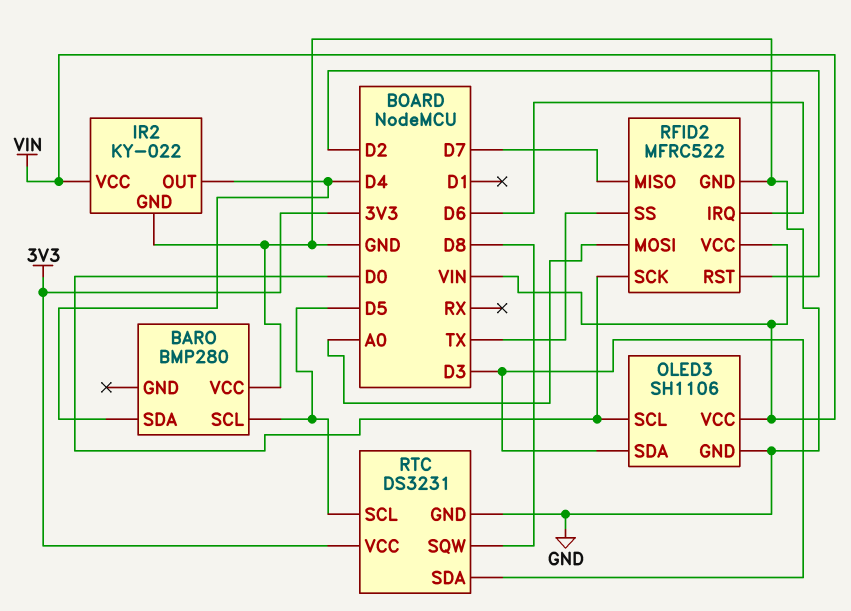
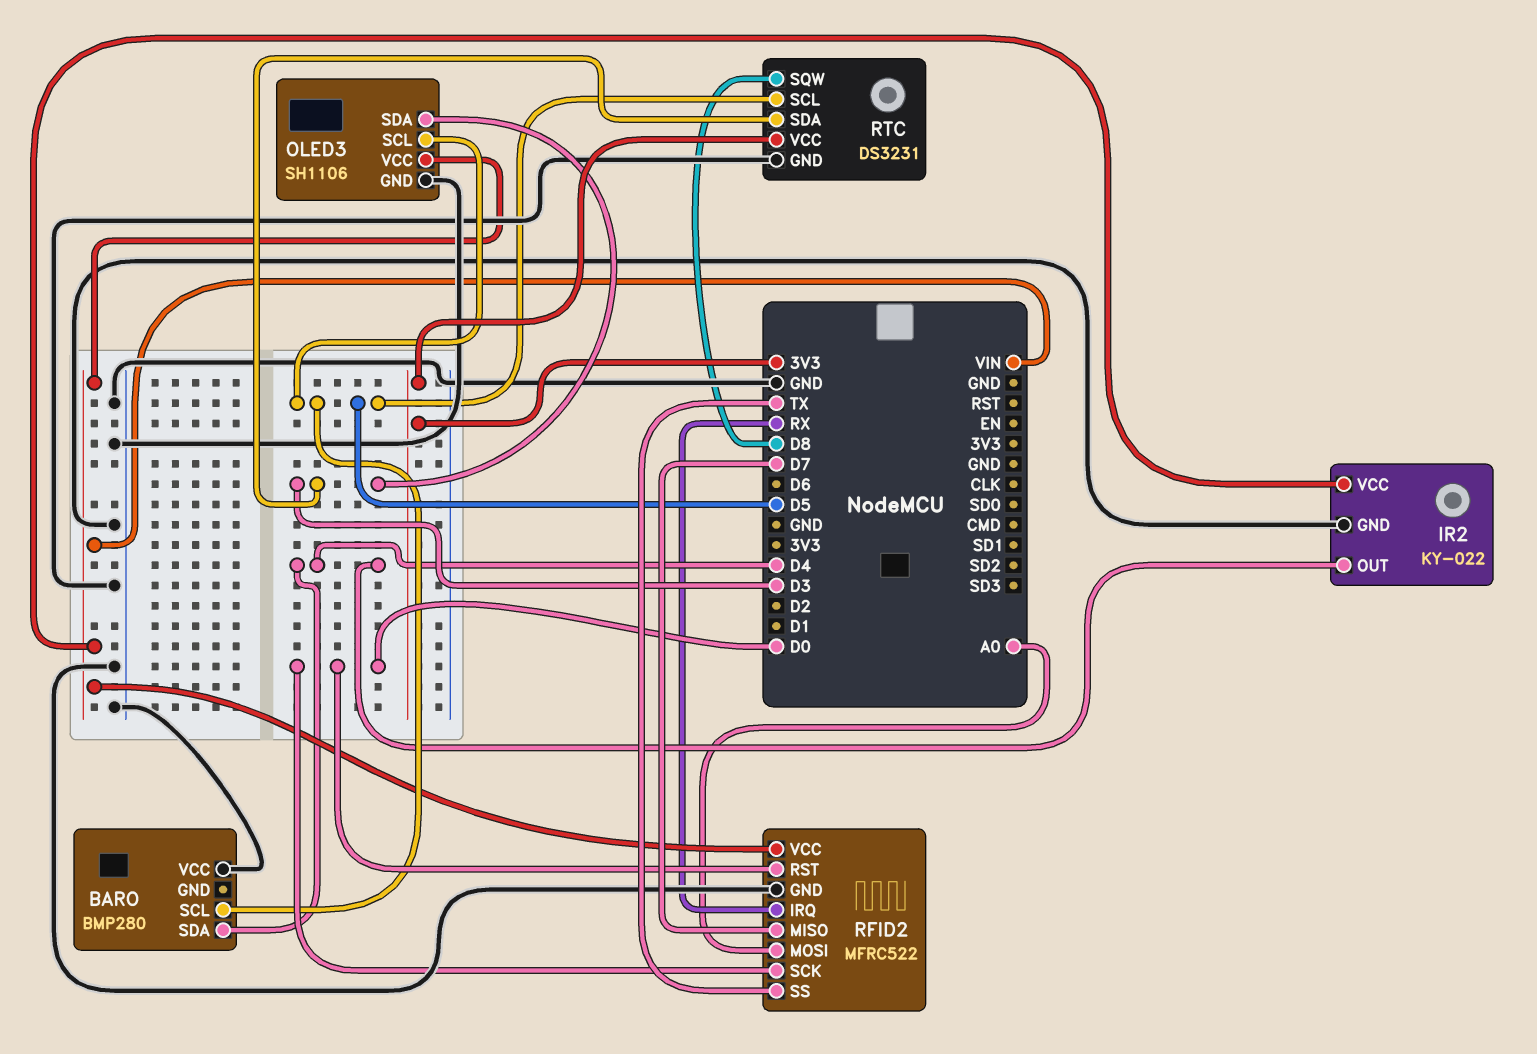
OLED3 pin SCL: D0 -> D5
RFID2 pin IRQ: D6 -> RX
RFID2 pin RST: D2 -> D0

